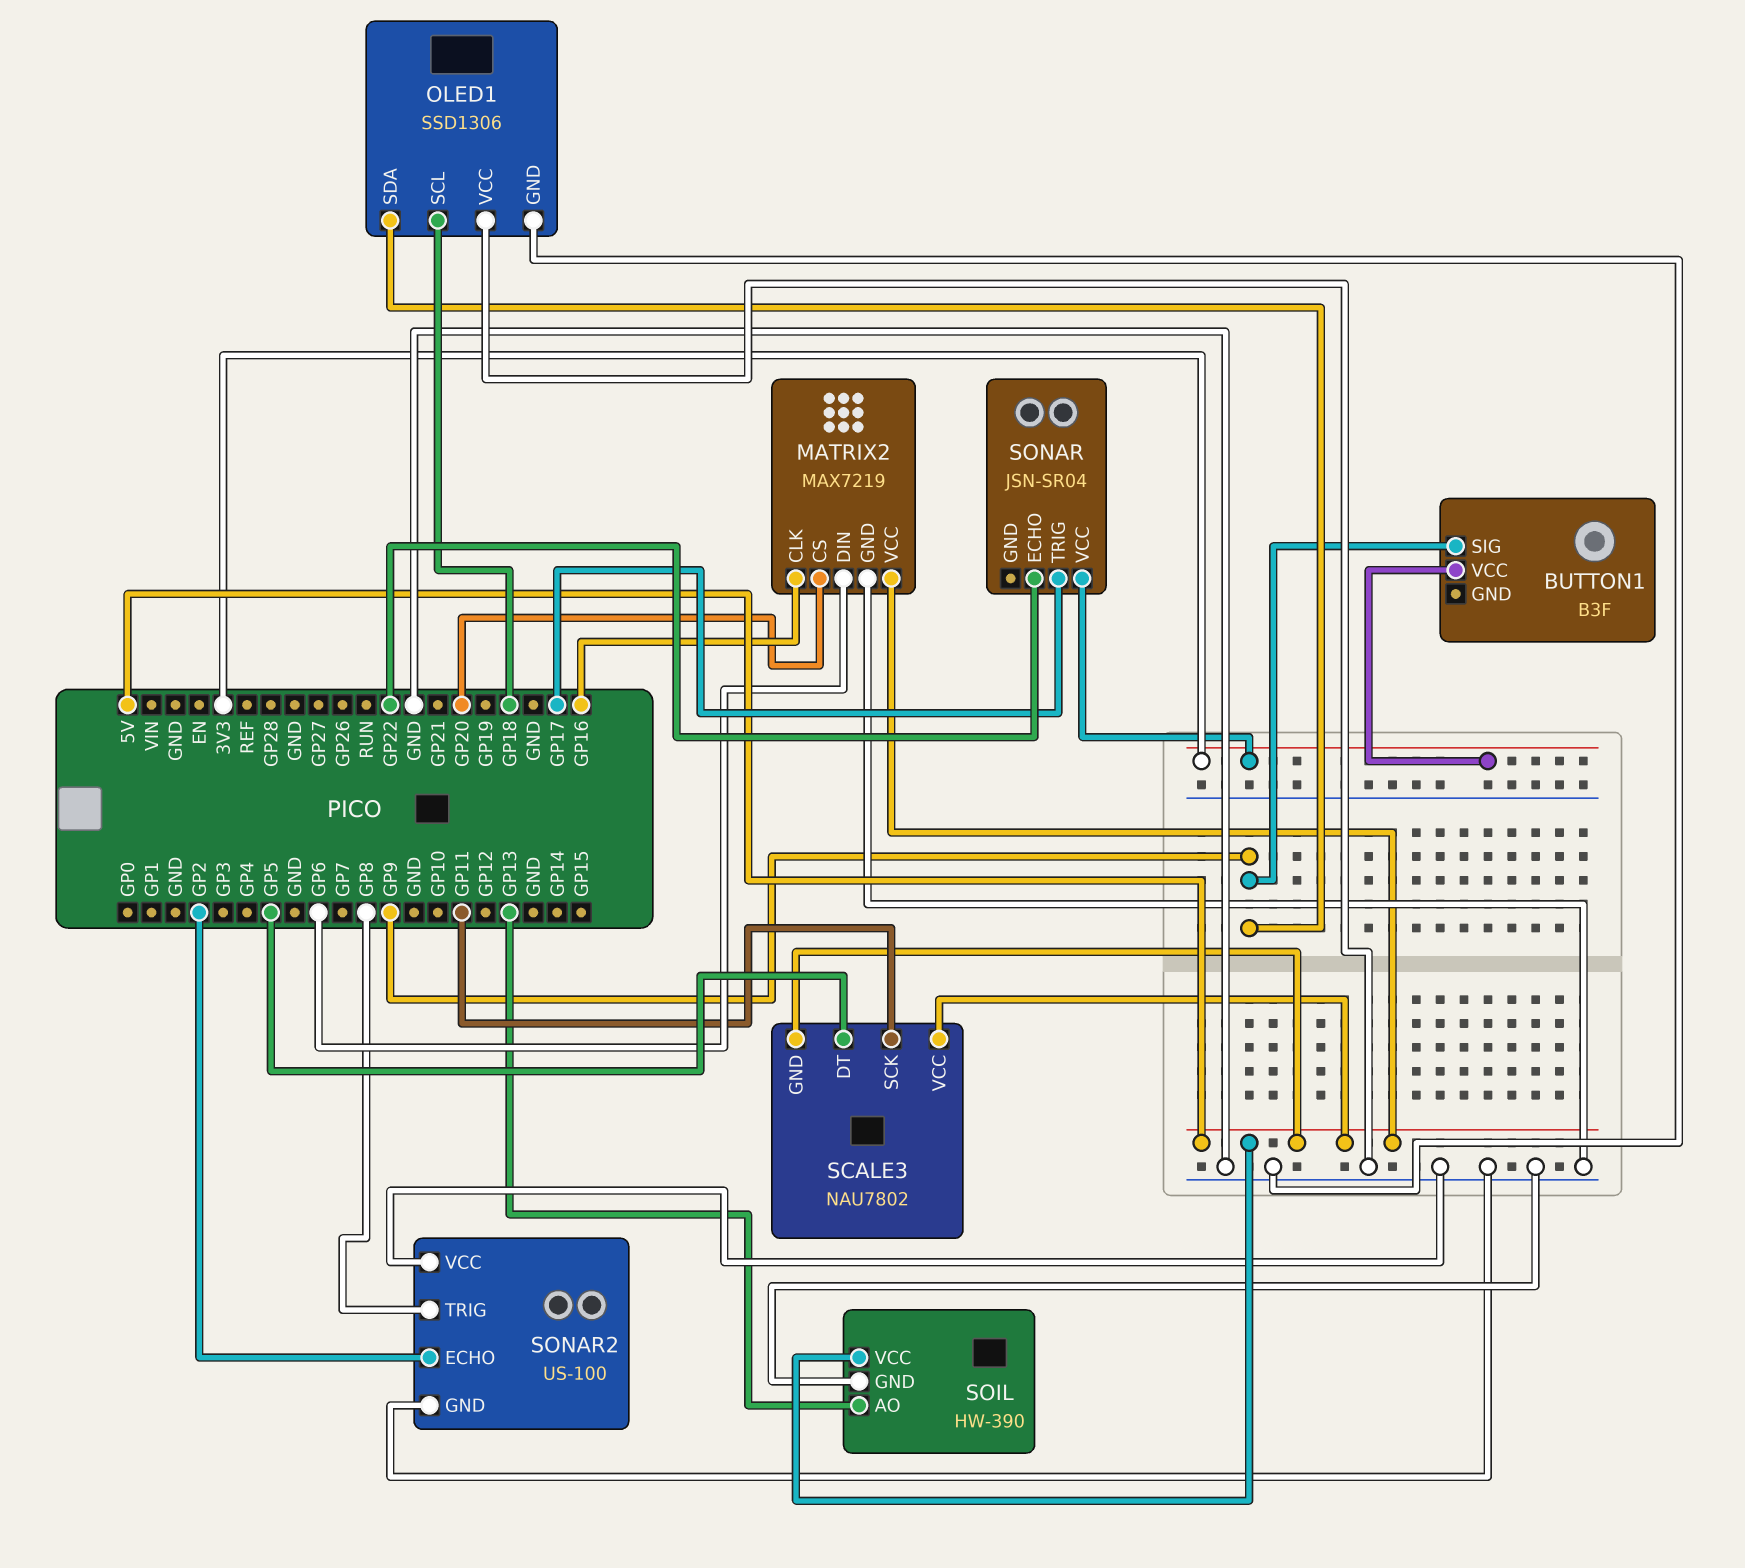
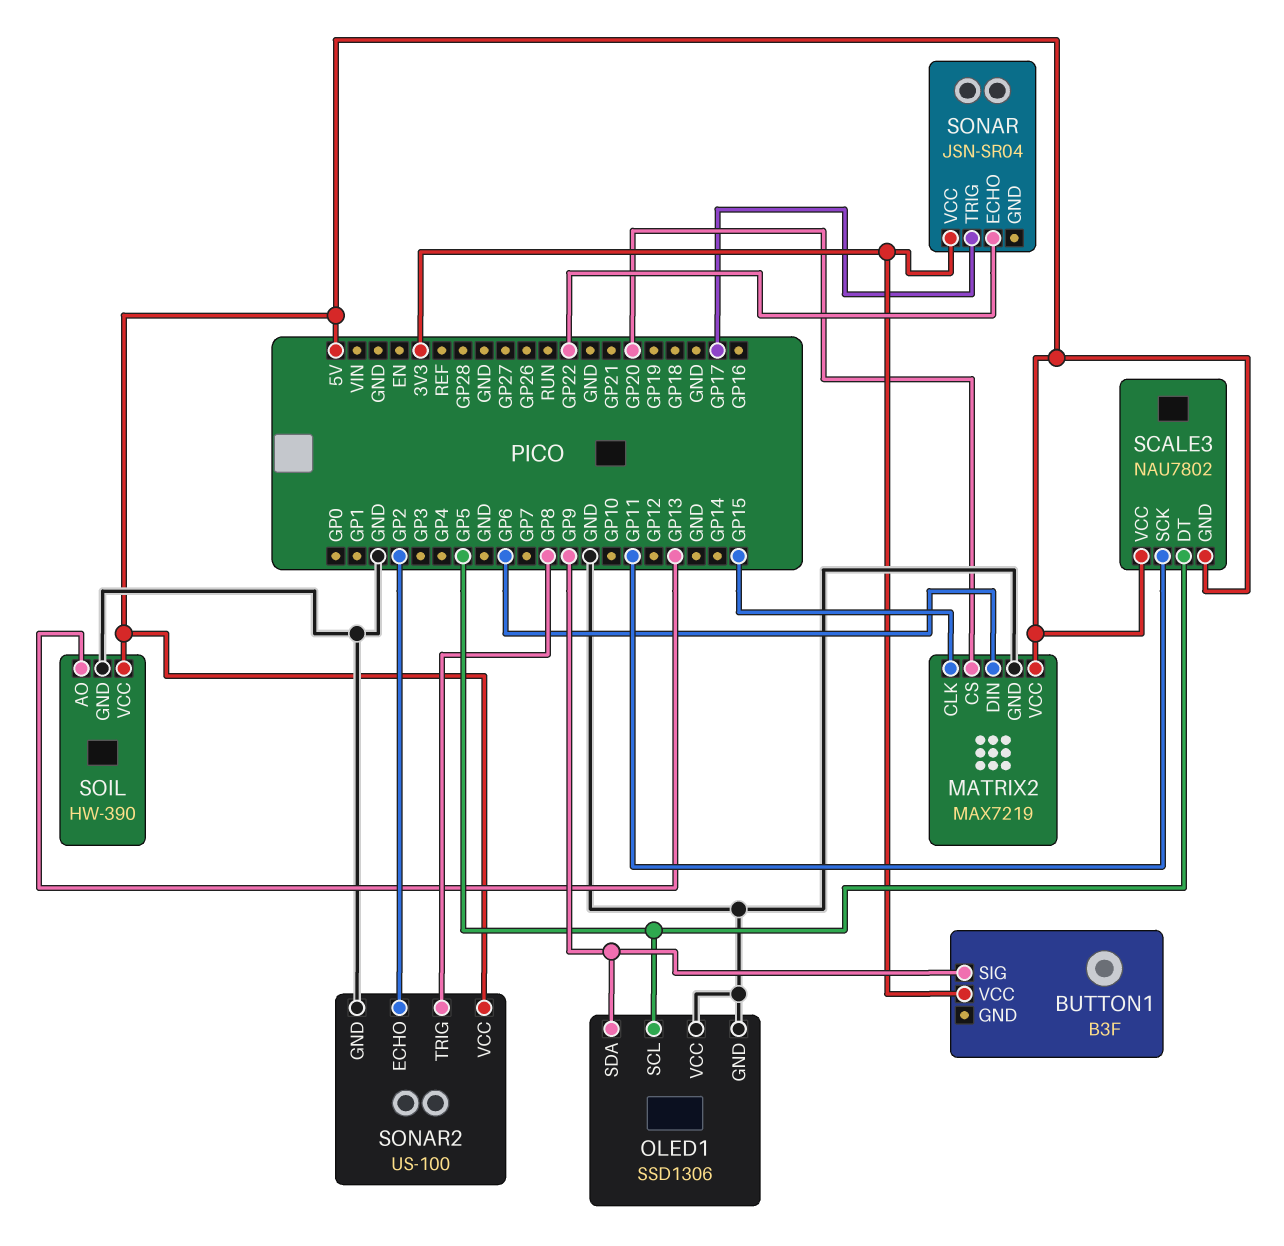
MATRIX2 pin CLK: GP16 -> GP15
OLED1 pin SCL: GP18 -> GP5
SONAR2 pin VCC: GND -> 5V

